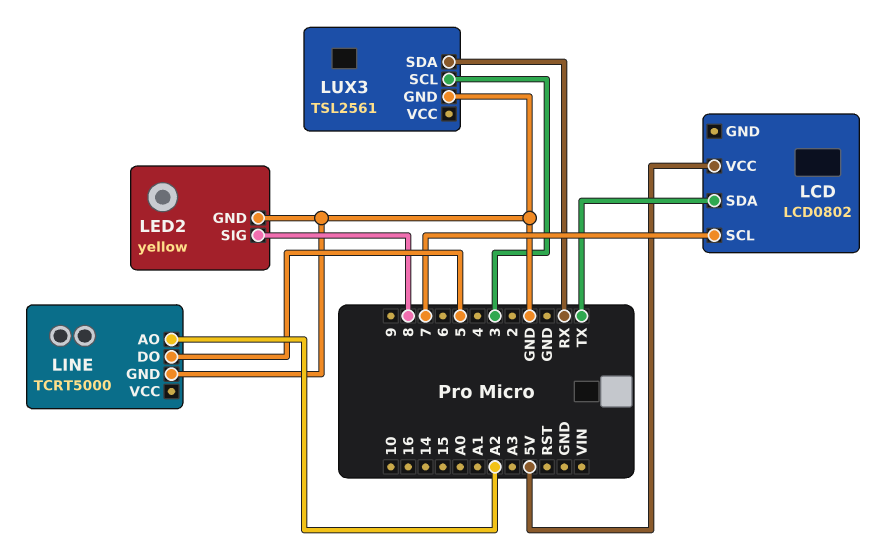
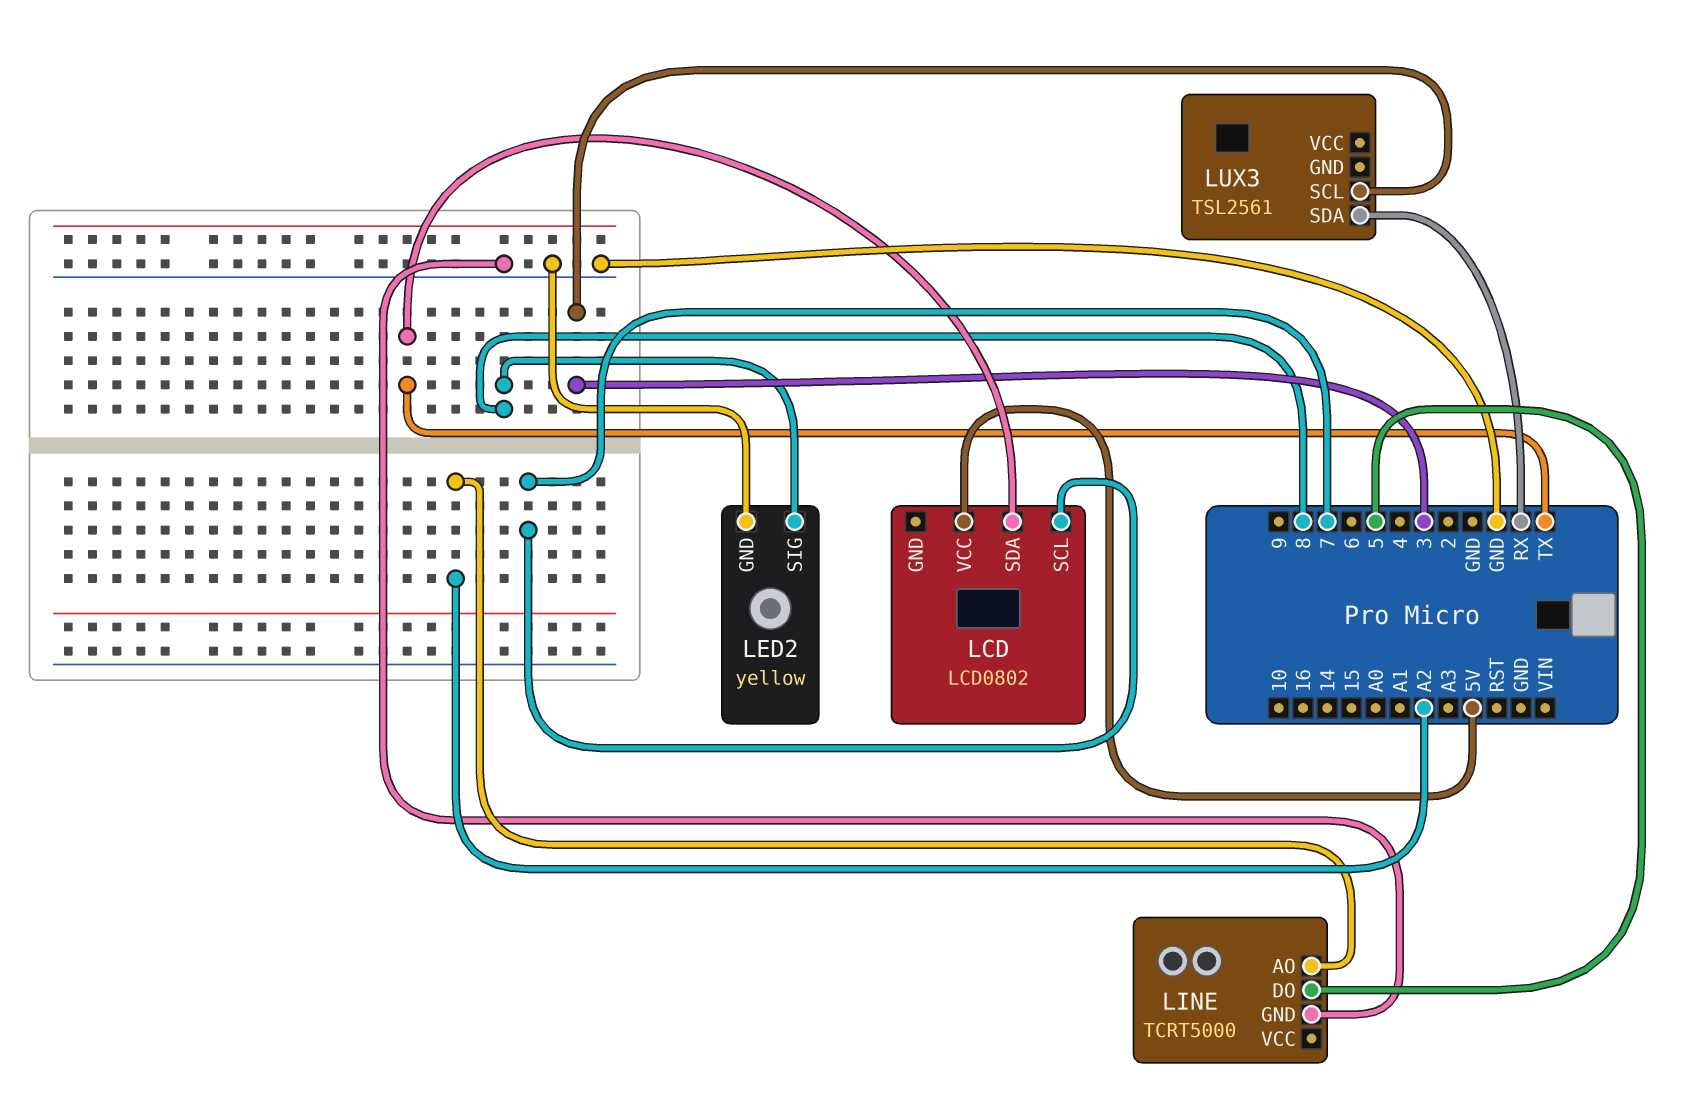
LUX3 pin GND: GND -> none

